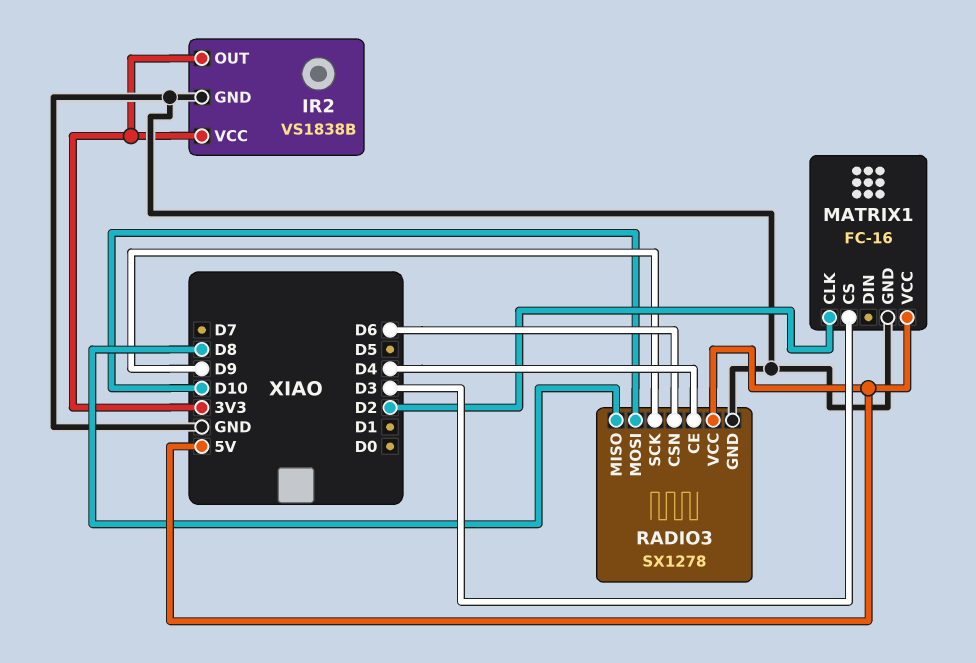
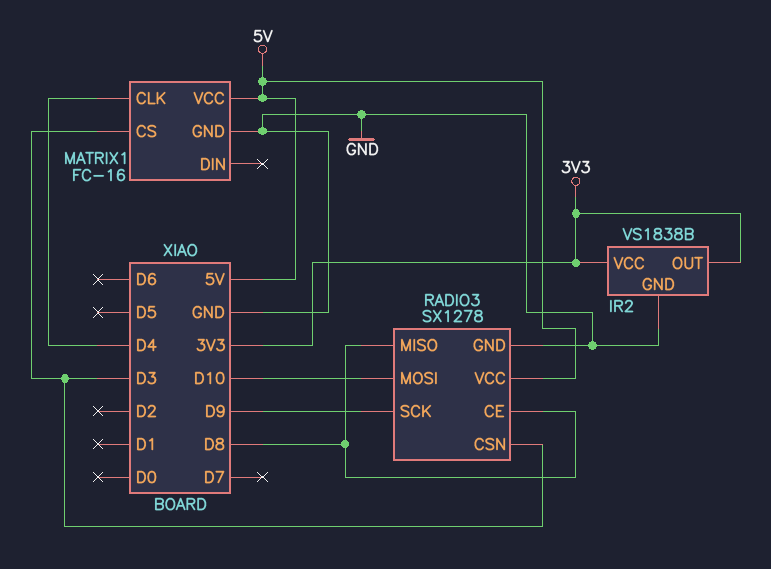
MATRIX1 pin CLK: D2 -> D4
RADIO3 pin CE: D4 -> D8
RADIO3 pin CSN: D6 -> D3

